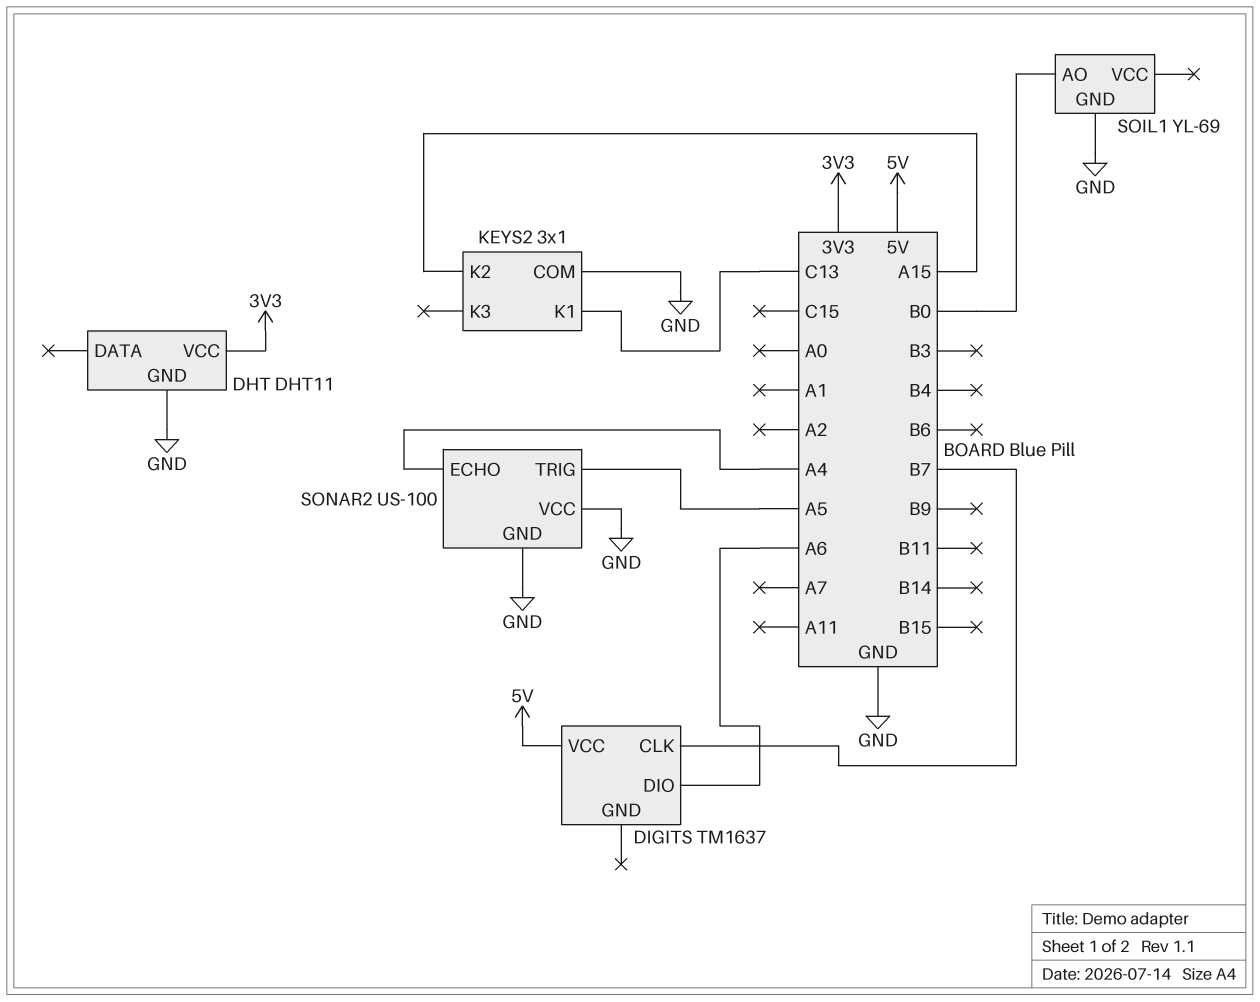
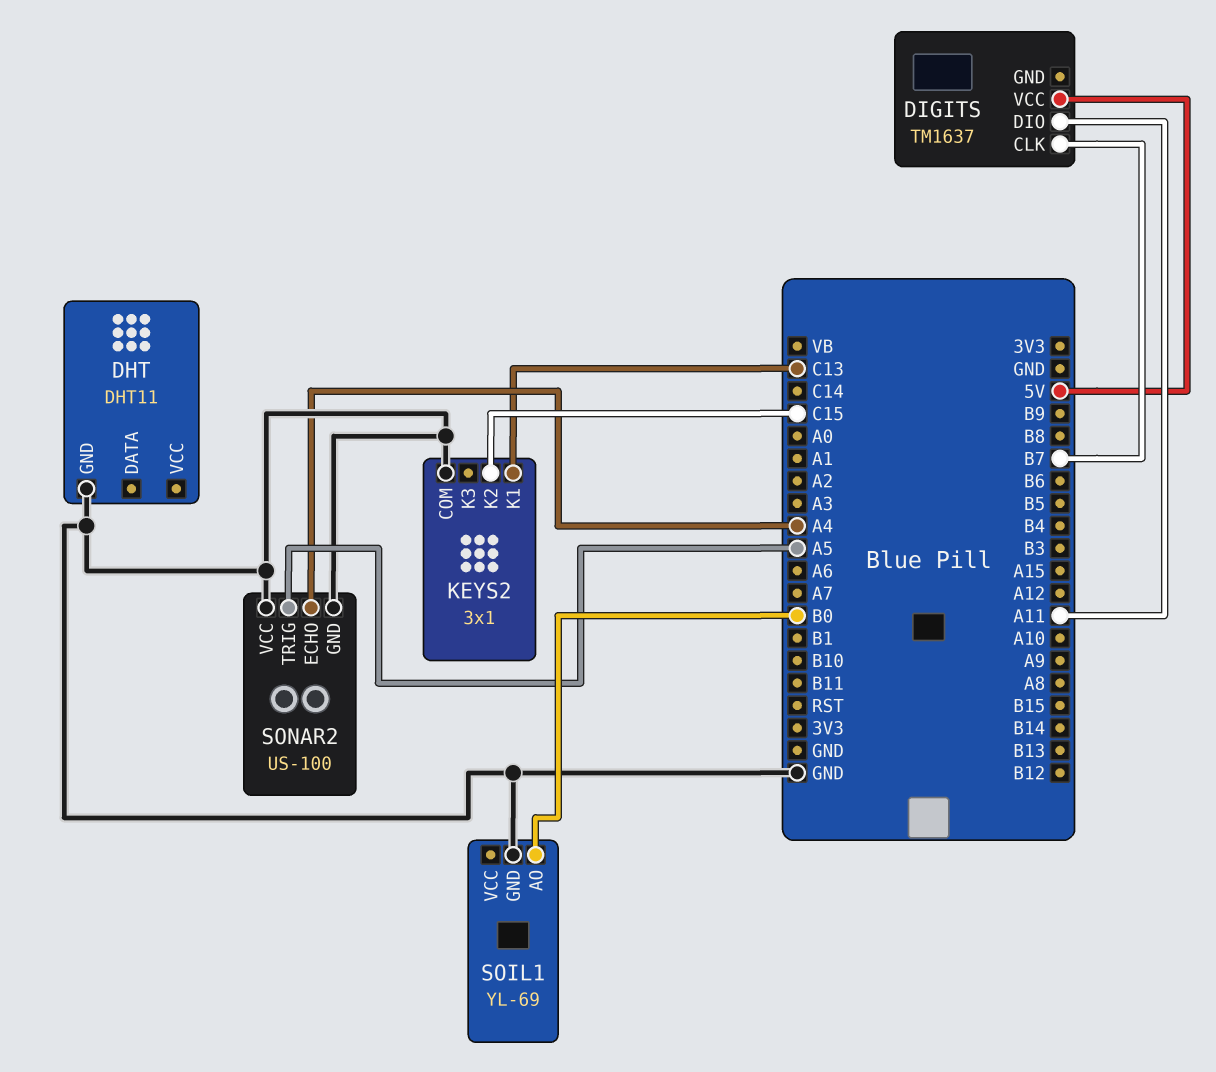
DHT pin VCC: 3V3 -> none
DIGITS pin DIO: A6 -> A11
KEYS2 pin K2: A15 -> C15

